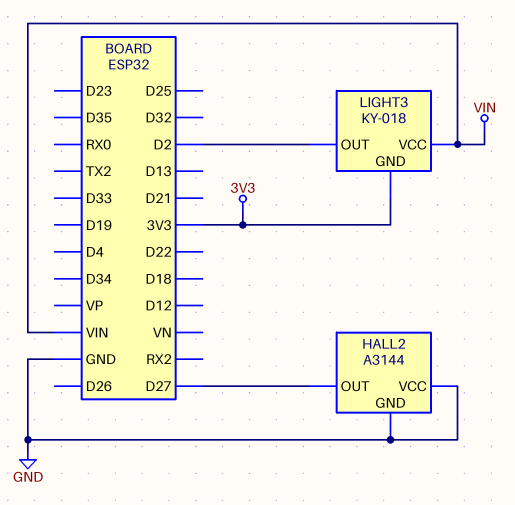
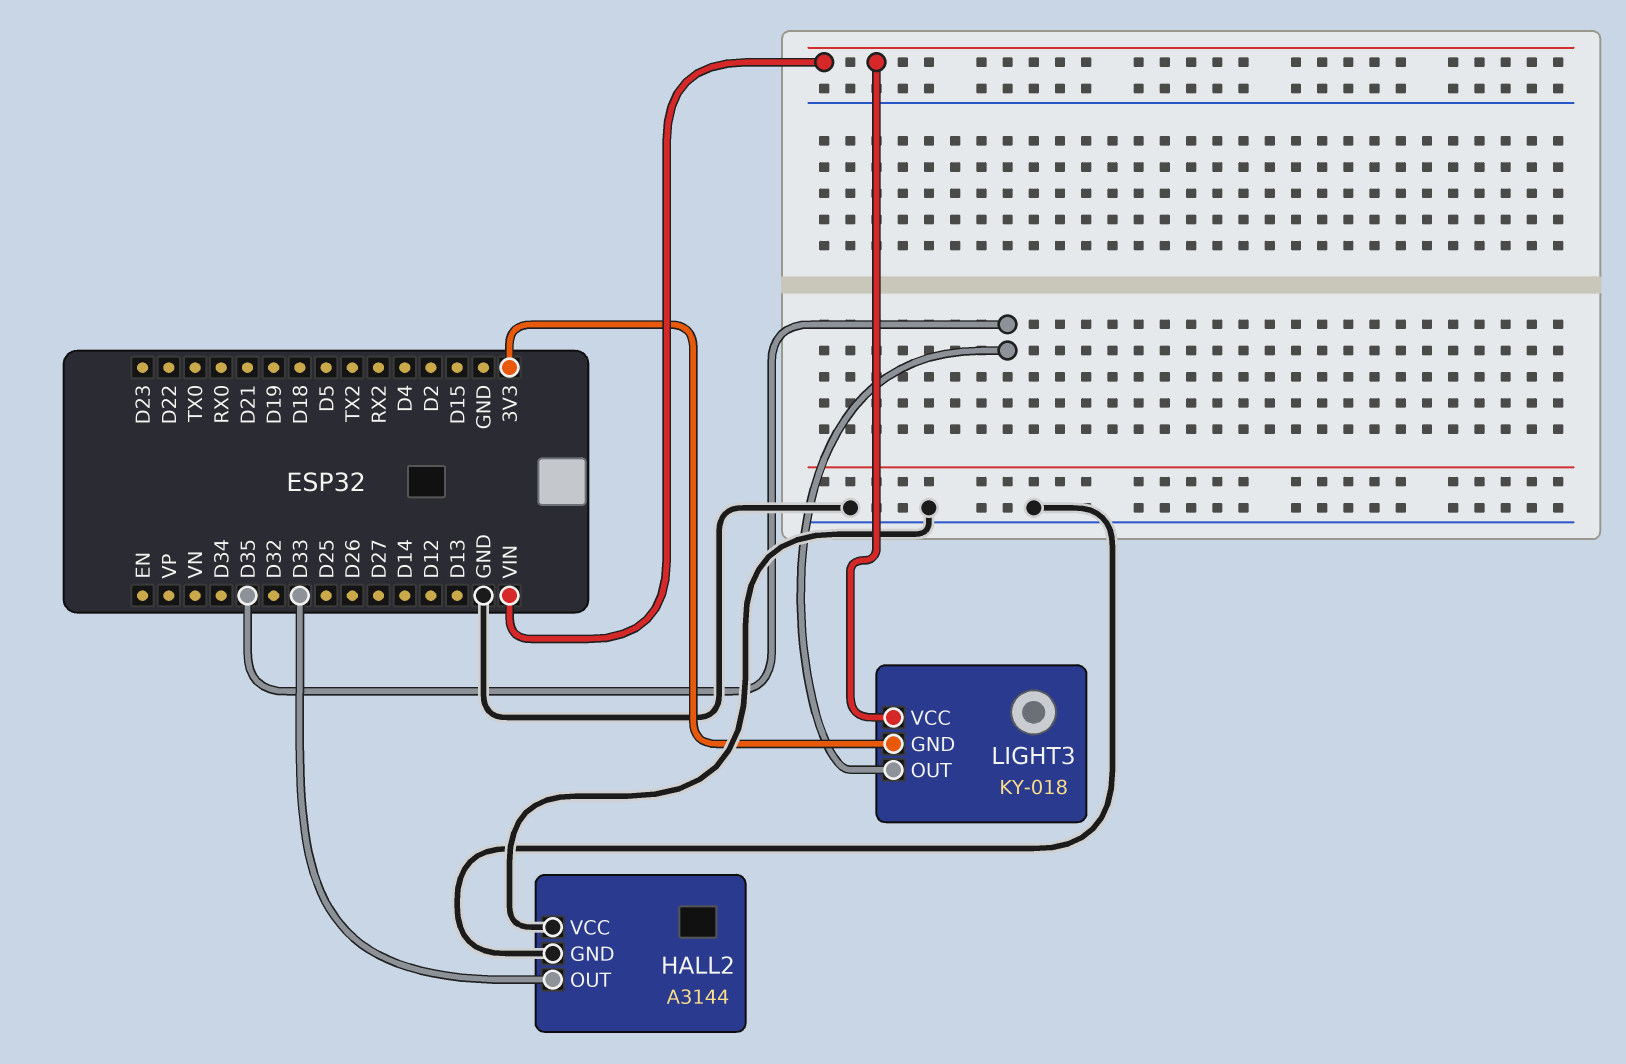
HALL2 pin OUT: D27 -> D33
LIGHT3 pin OUT: D2 -> D35

